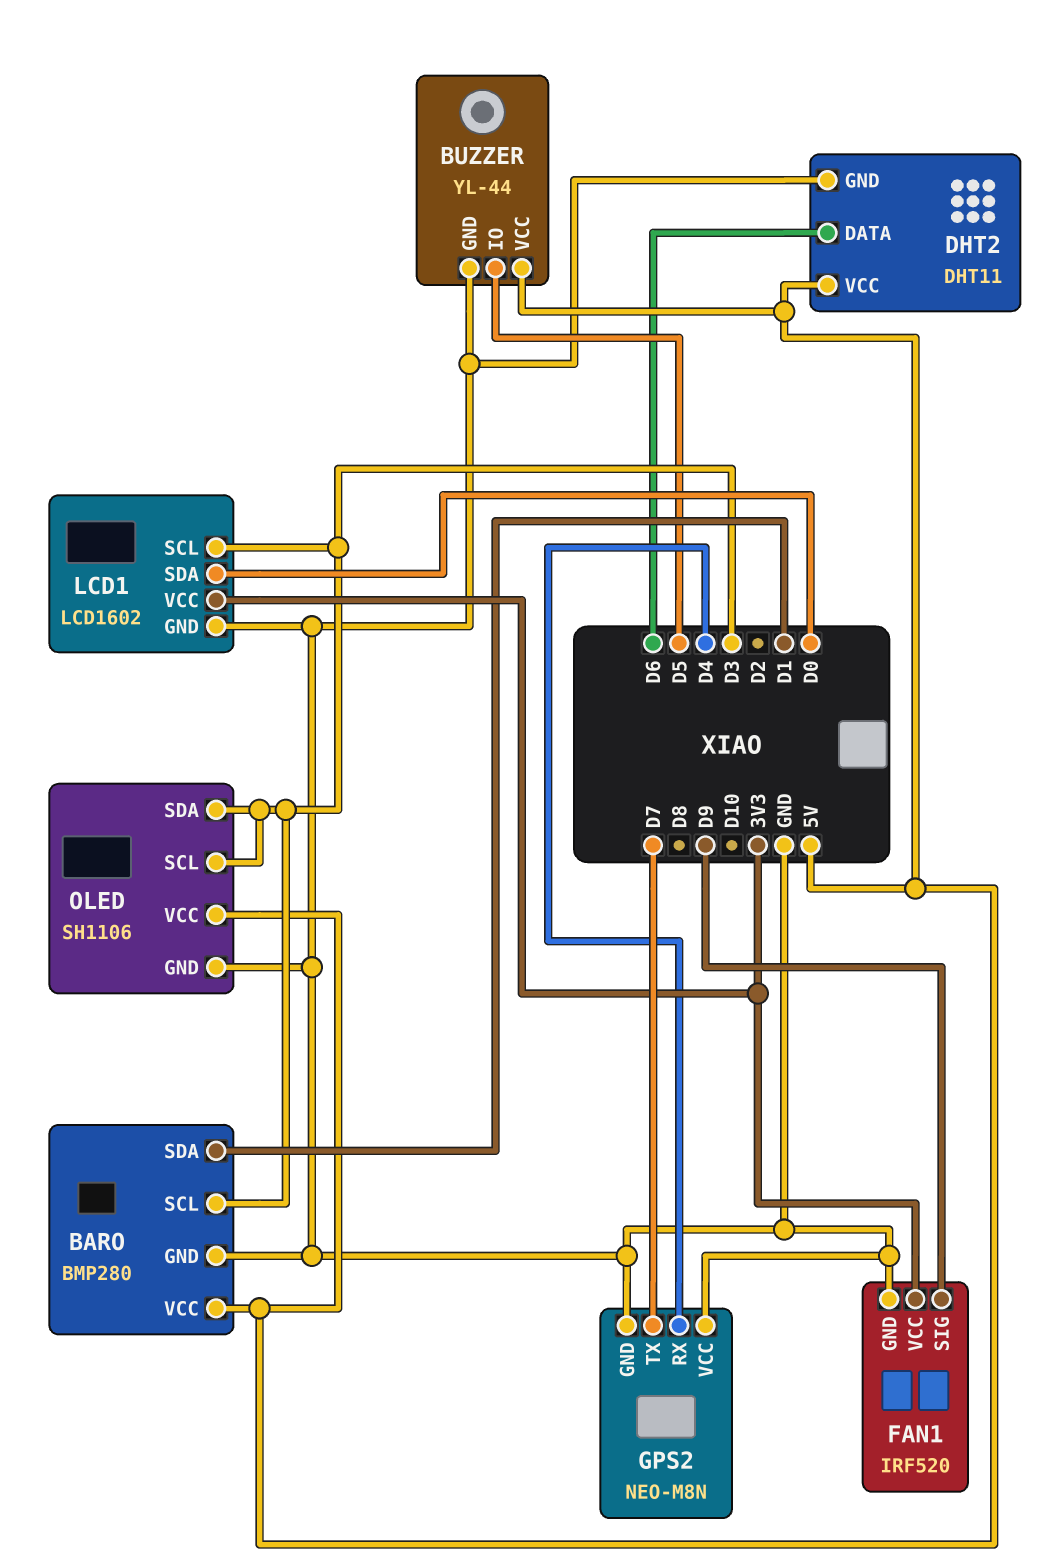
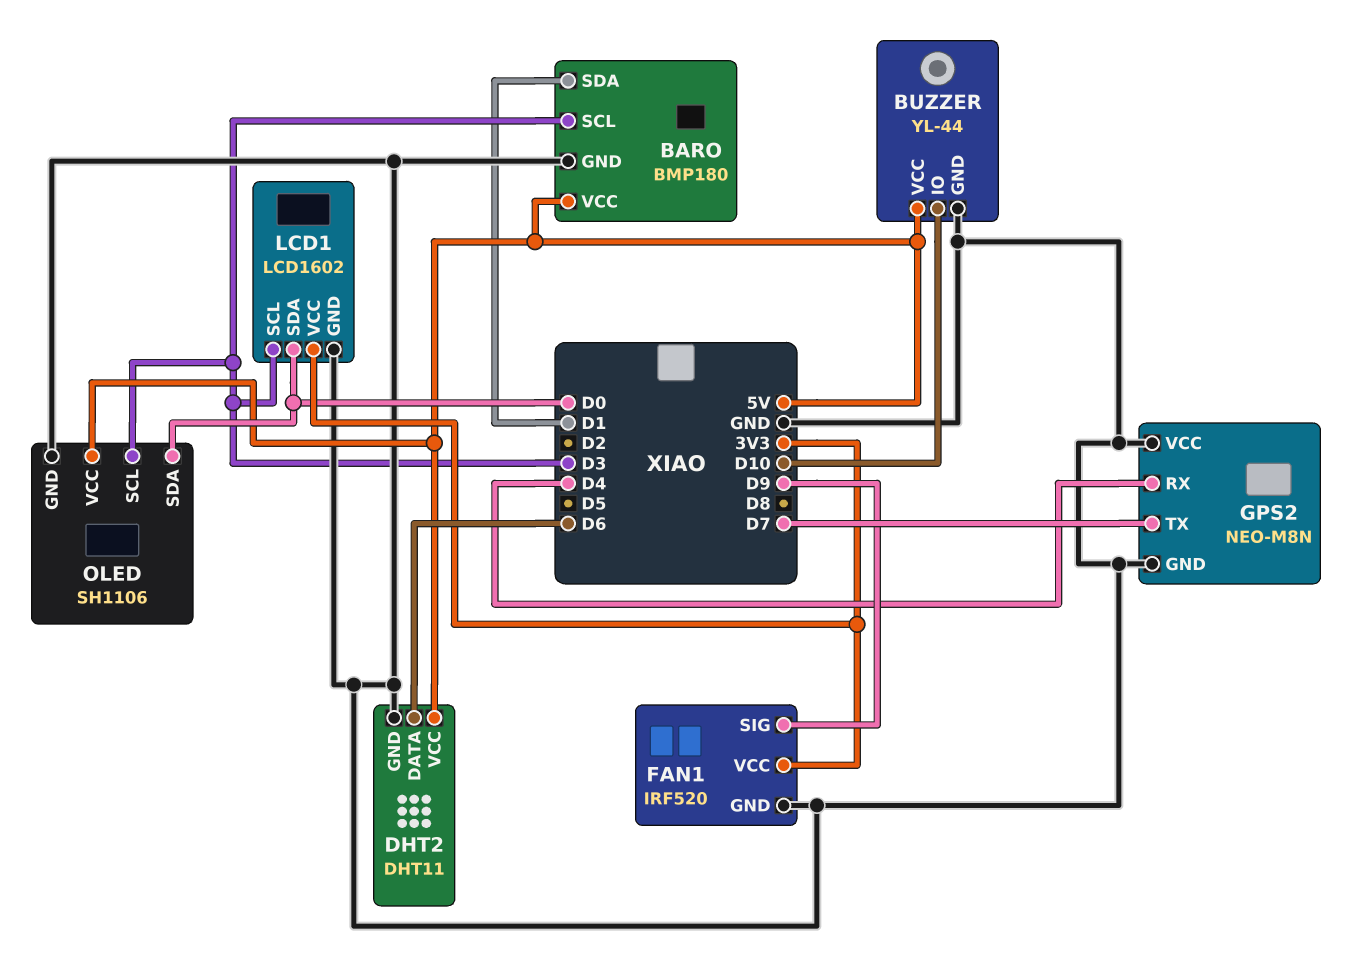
BARO: BMP280 -> BMP180
BUZZER pin IO: D5 -> D10
OLED pin SDA: D3 -> D0

